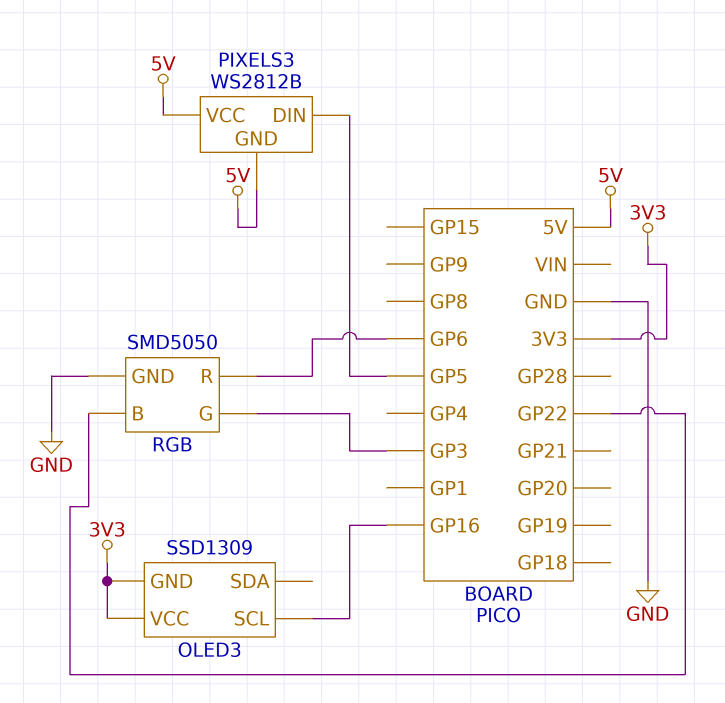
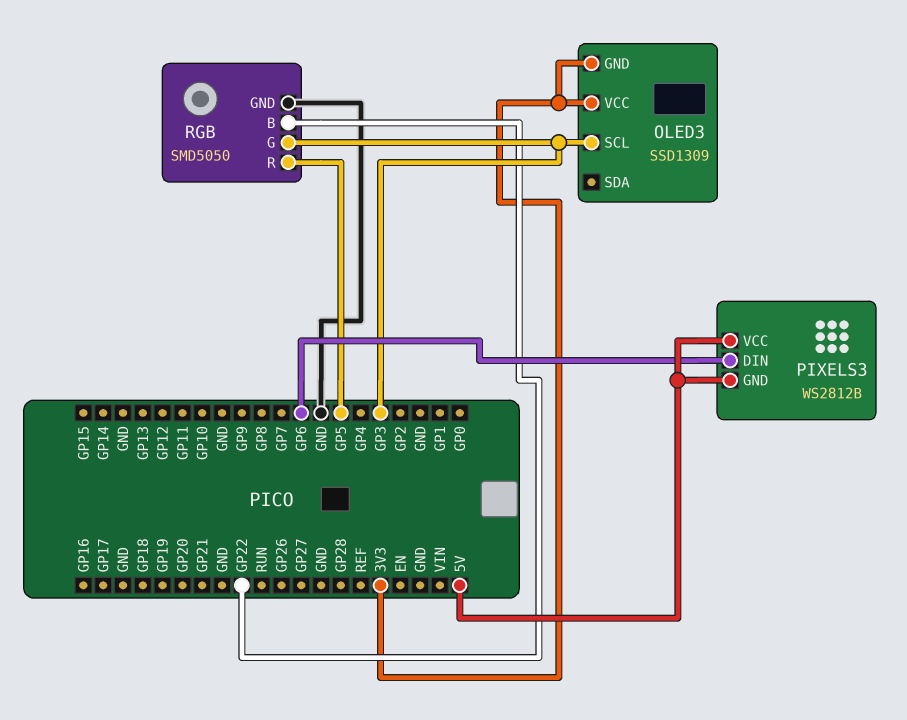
OLED3 pin SCL: GP16 -> GP3
PIXELS3 pin DIN: GP5 -> GP6
RGB pin R: GP6 -> GP5

